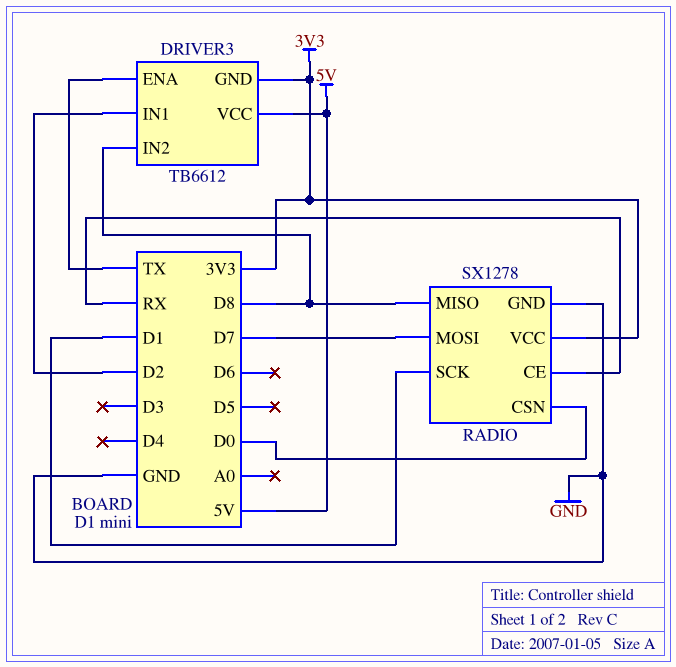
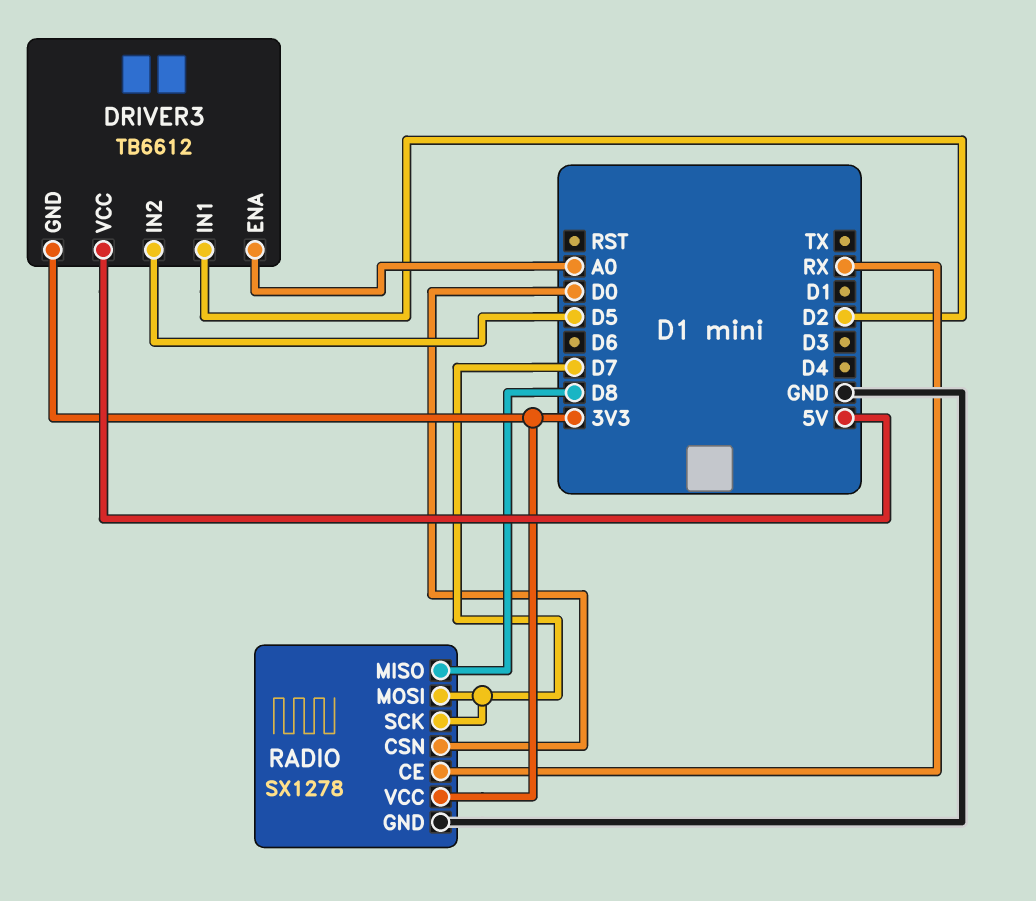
DRIVER3 pin ENA: TX -> A0
DRIVER3 pin IN2: D8 -> D5
RADIO pin SCK: D1 -> D7

